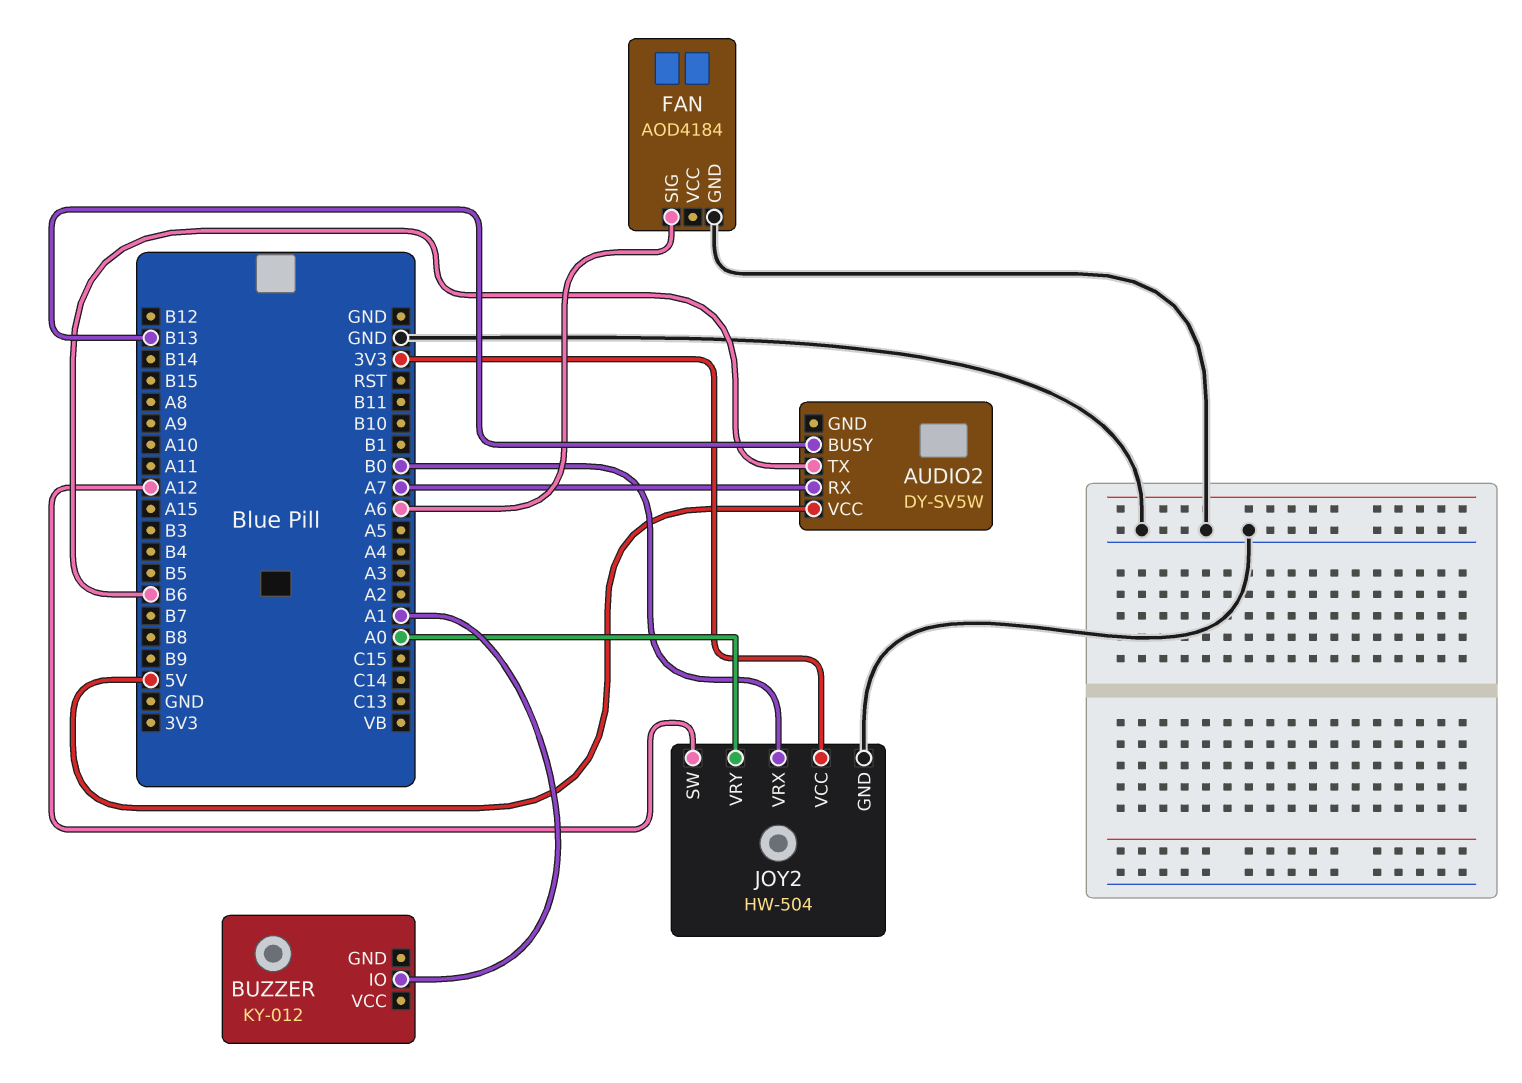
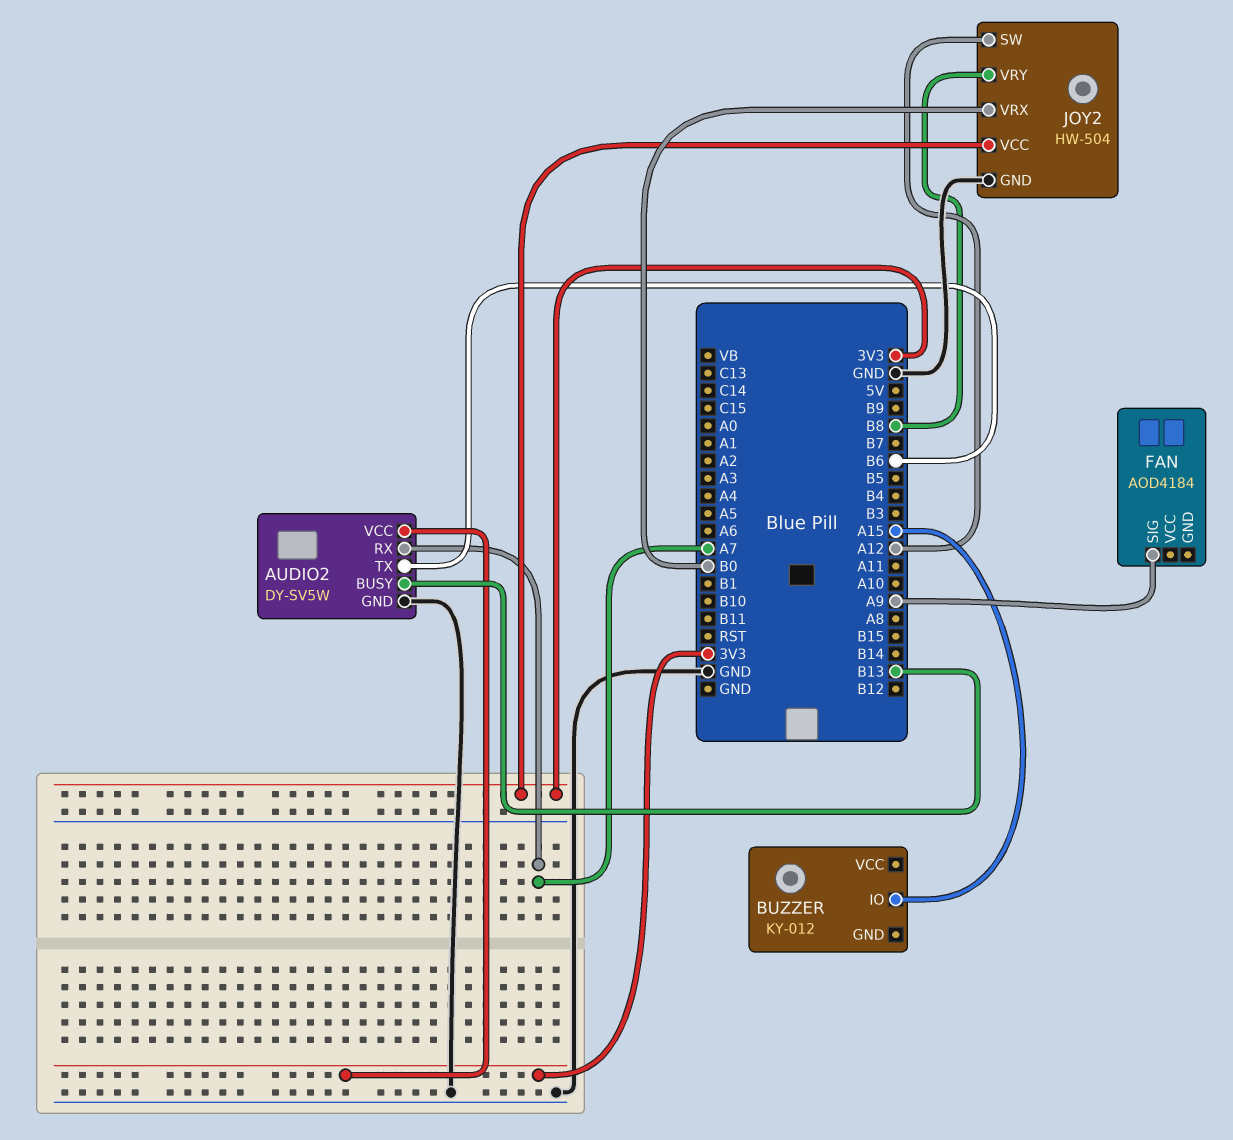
AUDIO2 pin GND: none -> GND
AUDIO2 pin VCC: 5V -> 3V3
BUZZER pin IO: A1 -> A15
FAN pin GND: GND -> none
FAN pin SIG: A6 -> A9
JOY2 pin VRY: A0 -> B8

